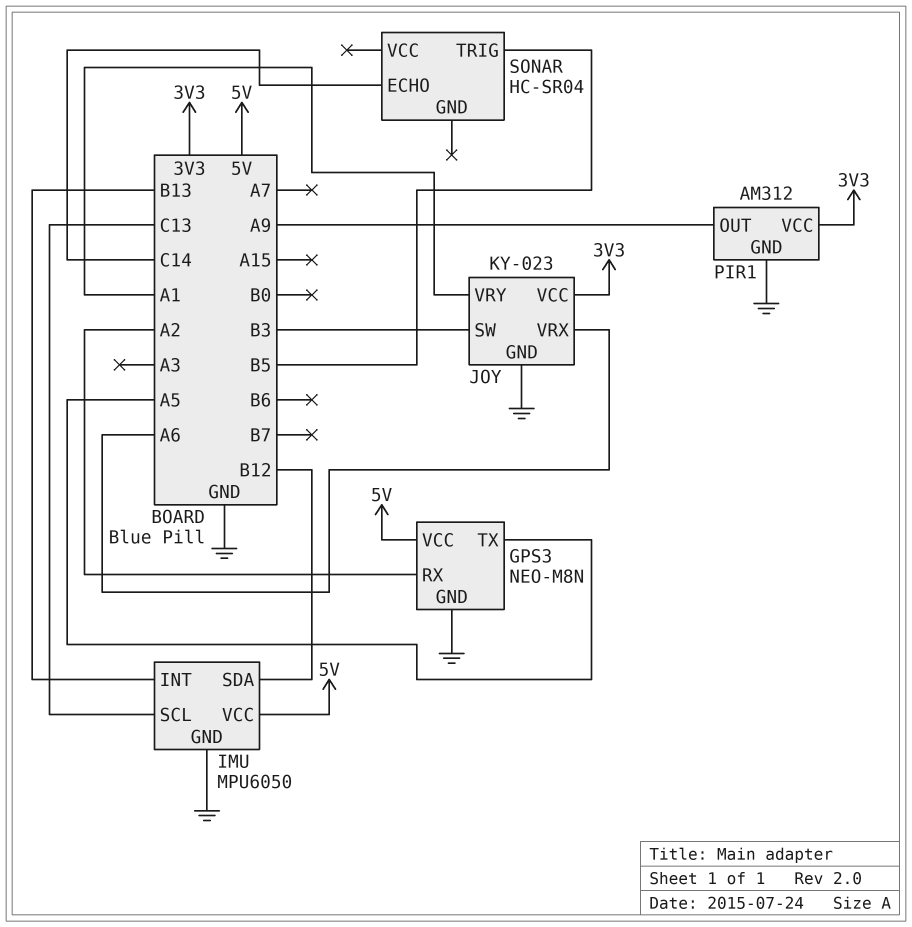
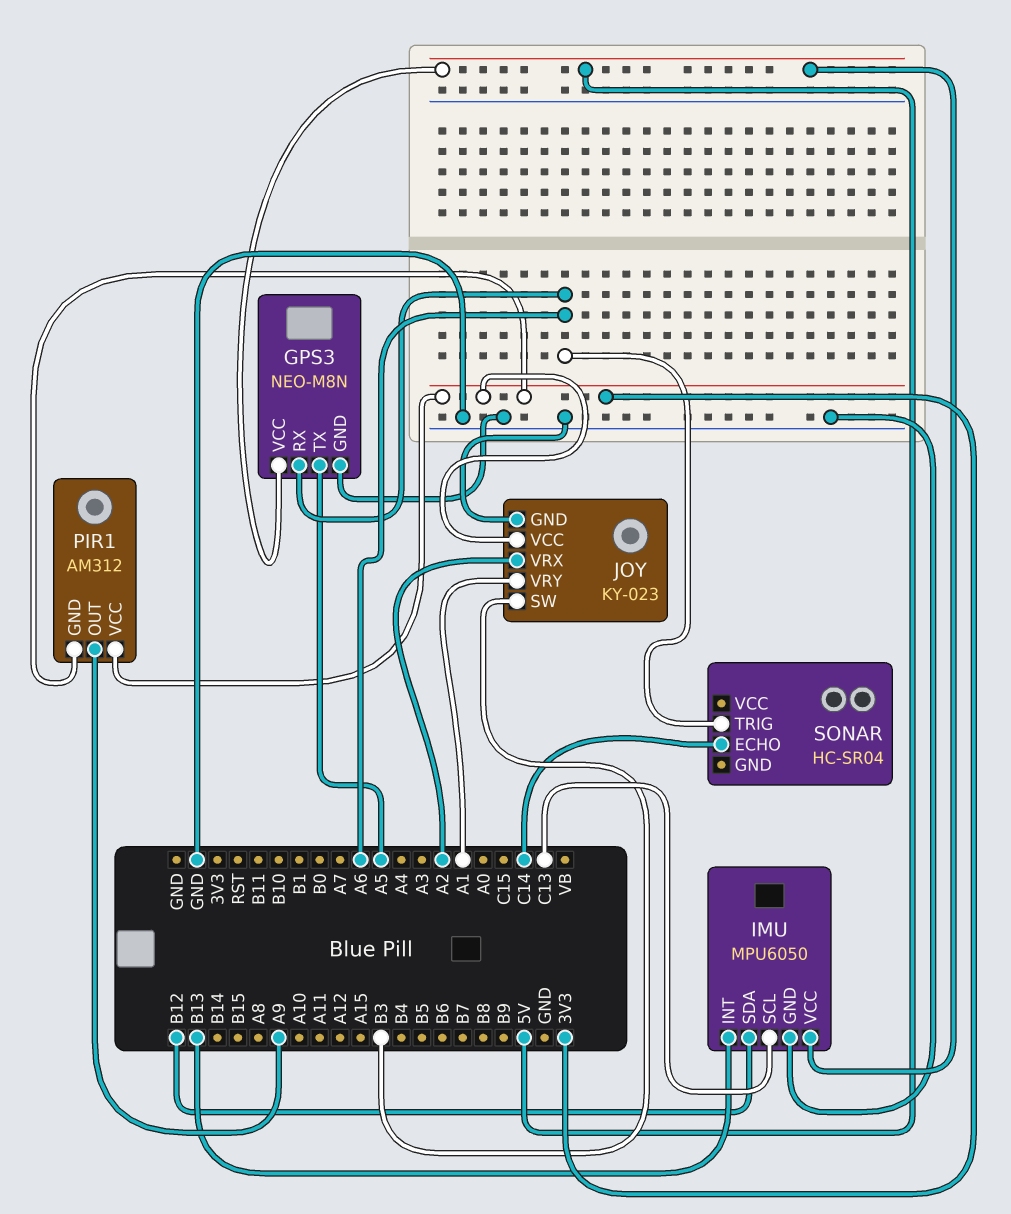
GPS3 pin RX: A2 -> A6
JOY pin VRX: A6 -> A2
PIR1 pin GND: GND -> 3V3
SONAR pin TRIG: B5 -> A6

